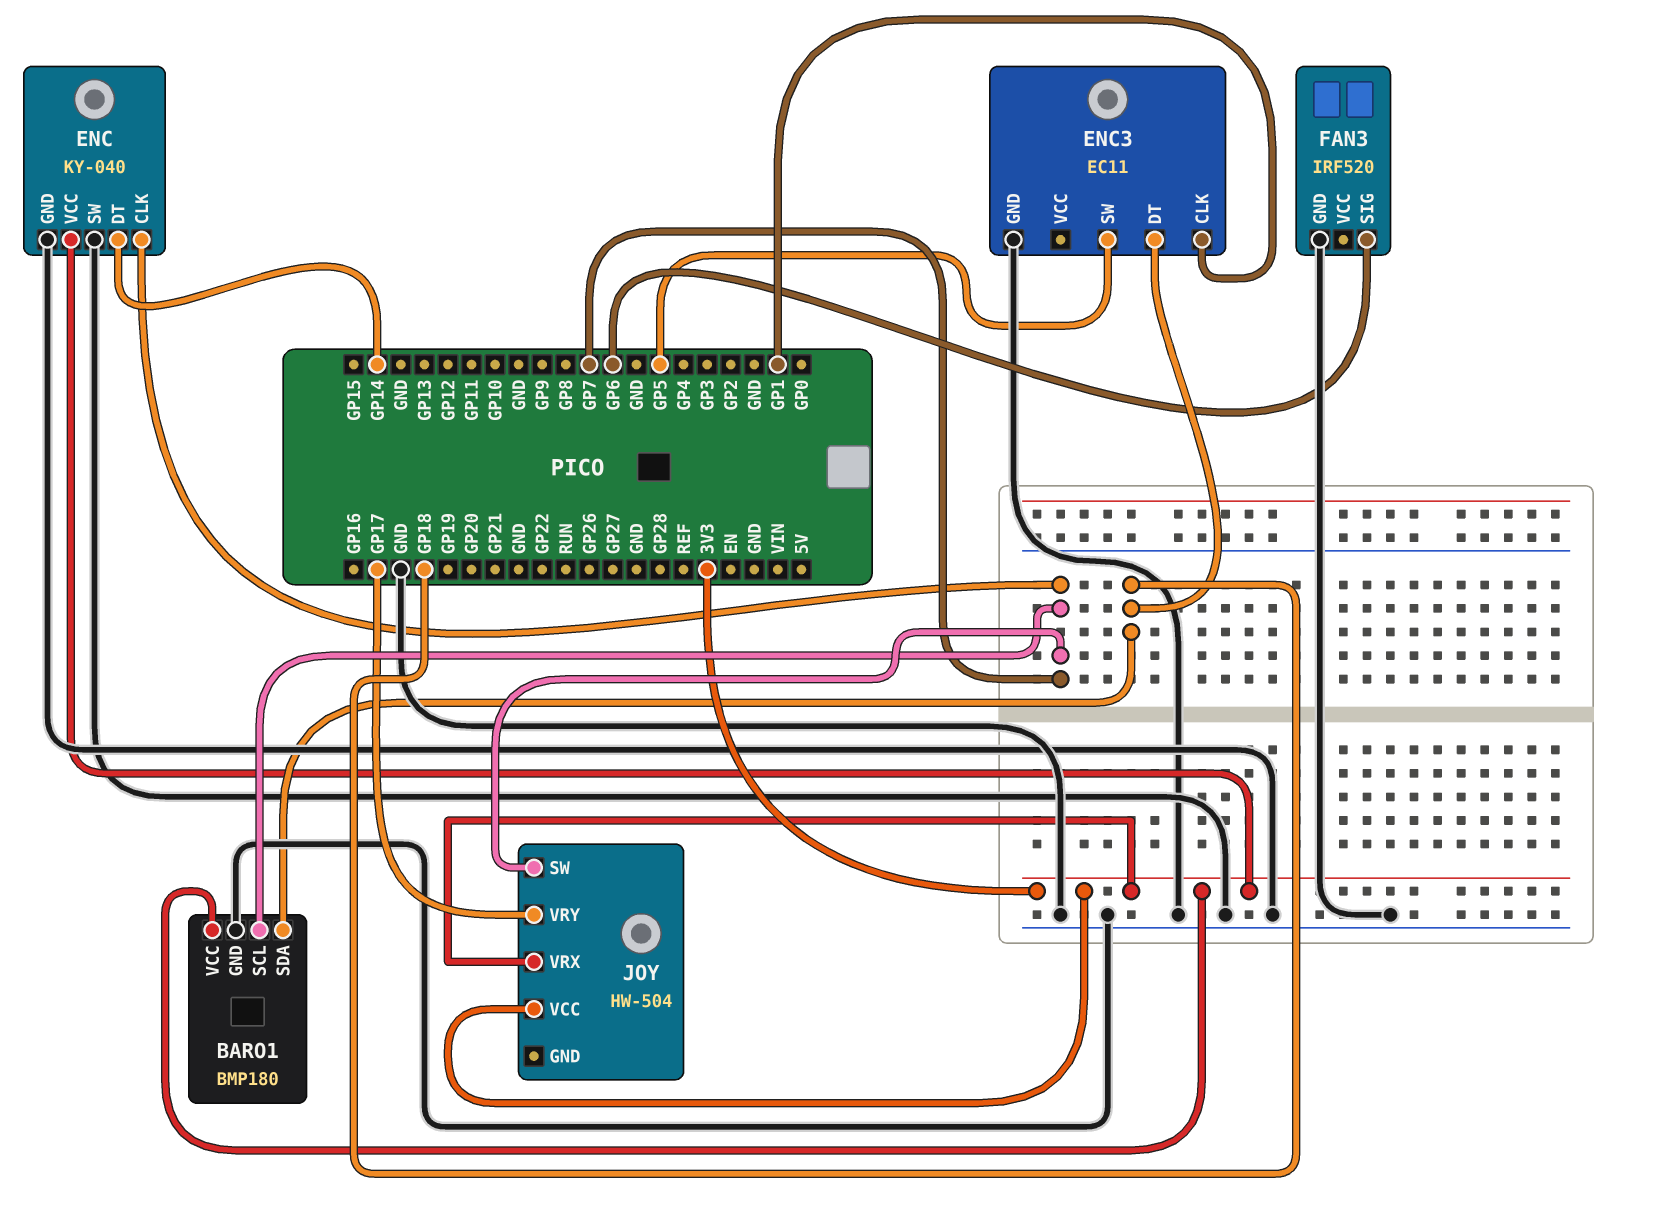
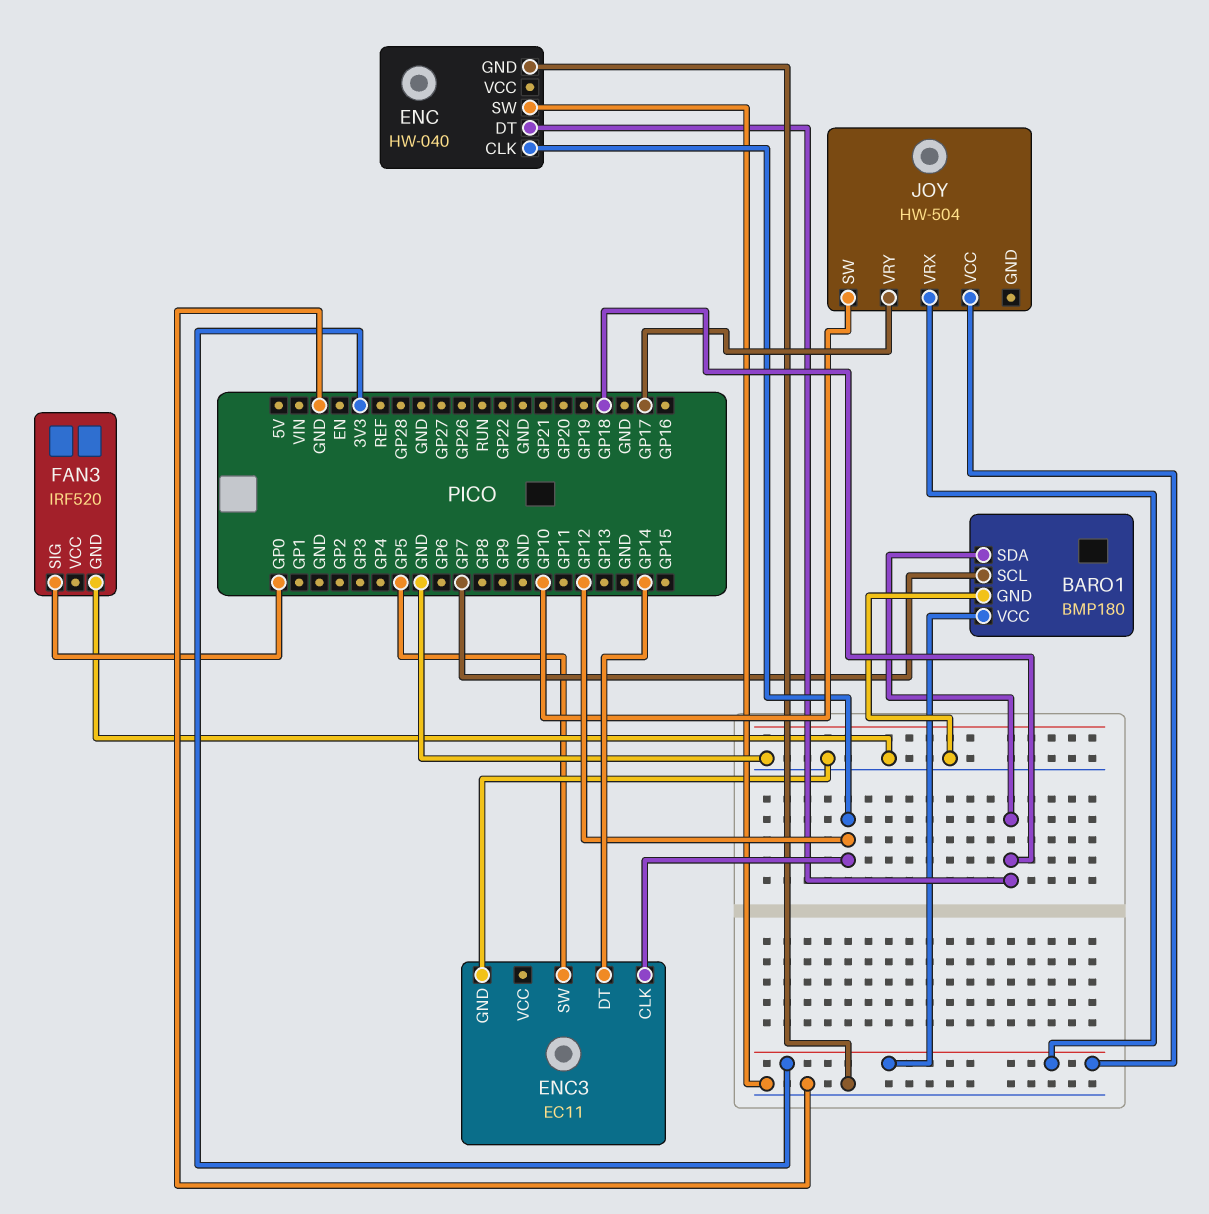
ENC: KY-040 -> HW-040
ENC pin CLK: GP7 -> GP12
ENC pin DT: GP14 -> GP18
ENC pin VCC: 3V3 -> none
ENC3 pin CLK: GP1 -> GP12
ENC3 pin DT: GP18 -> GP14
FAN3 pin SIG: GP6 -> GP0
JOY pin SW: GP7 -> GP10

